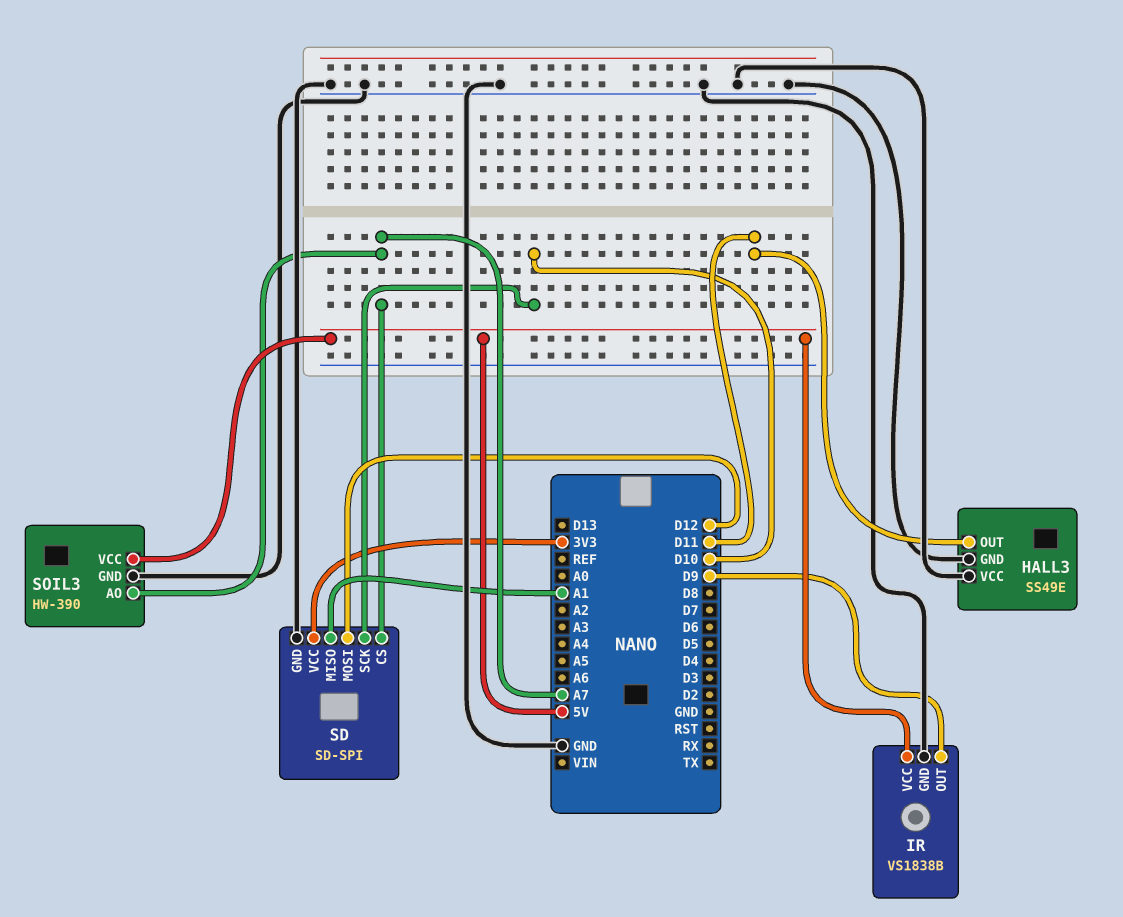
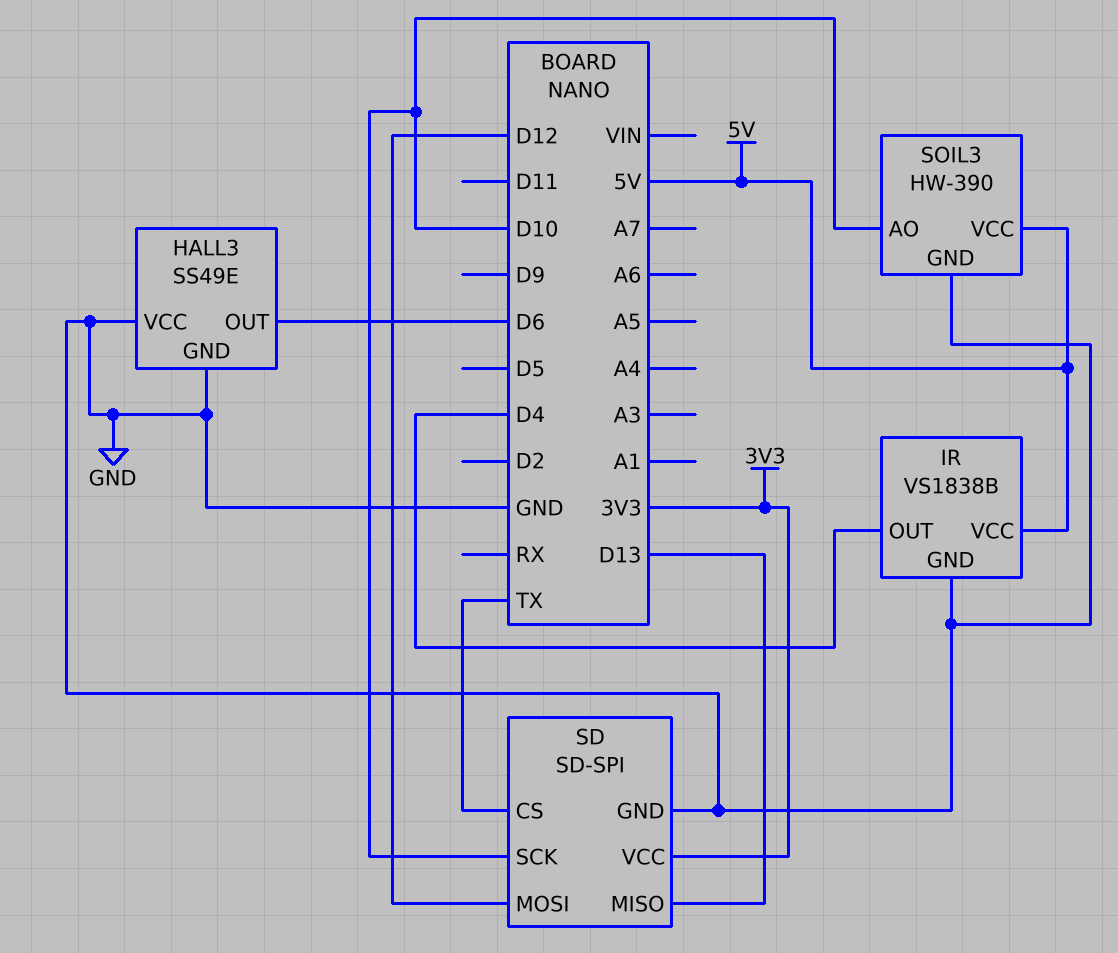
HALL3 pin OUT: D11 -> D6
IR pin OUT: D9 -> D4
SD pin CS: A7 -> TX
SD pin MISO: A1 -> D13
SOIL3 pin AO: A7 -> D10

